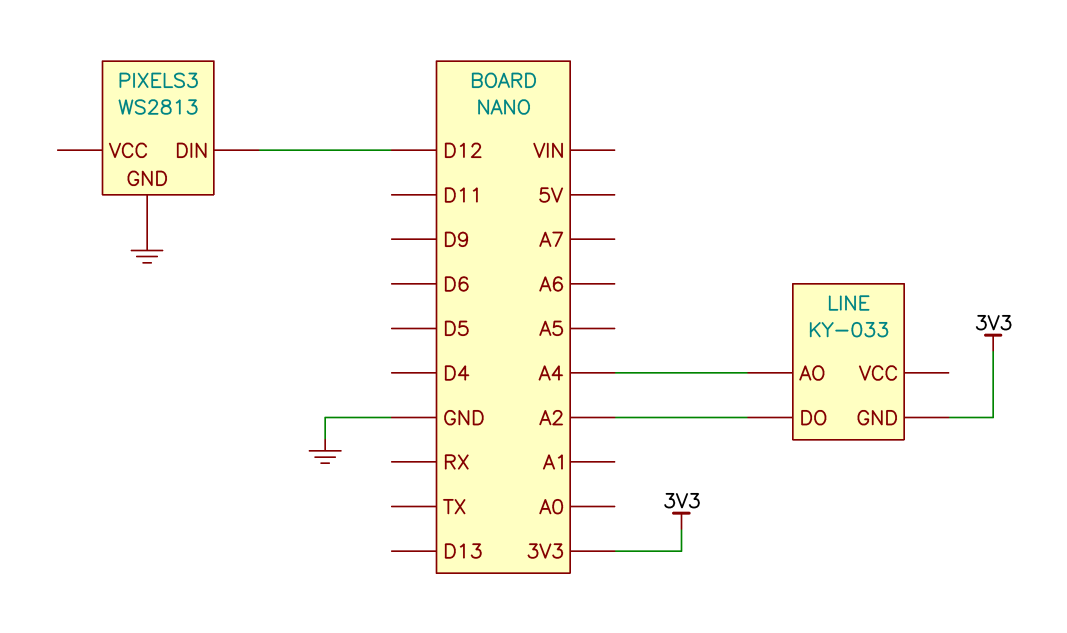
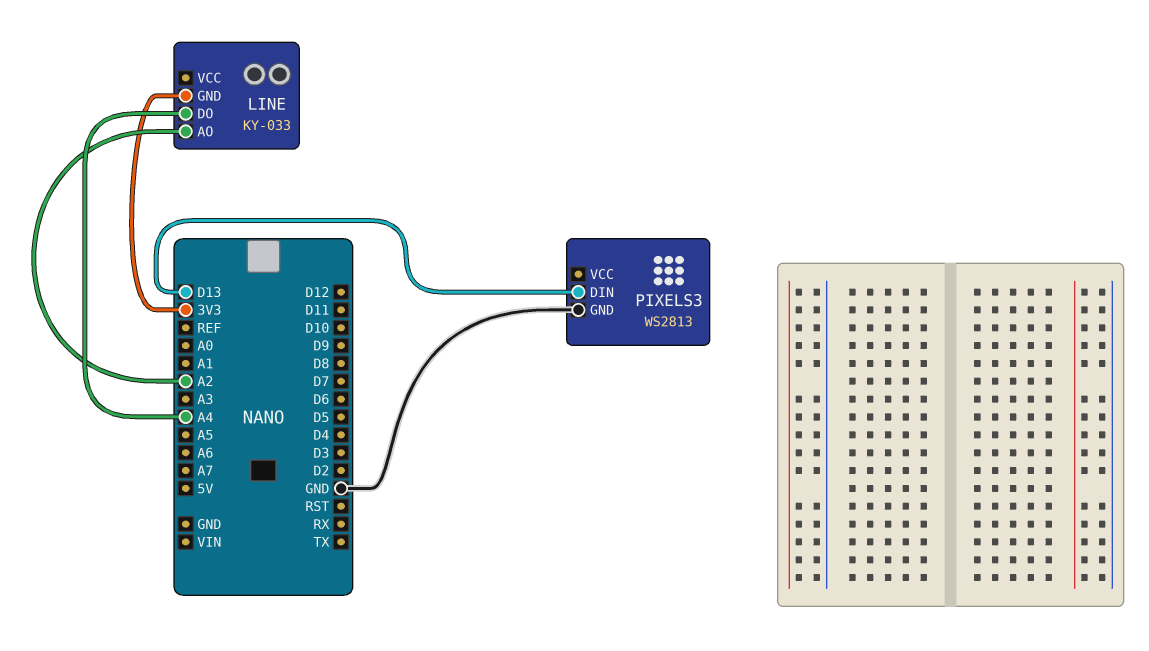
LINE pin AO: A4 -> A2
LINE pin DO: A2 -> A4
PIXELS3 pin DIN: D12 -> D13

